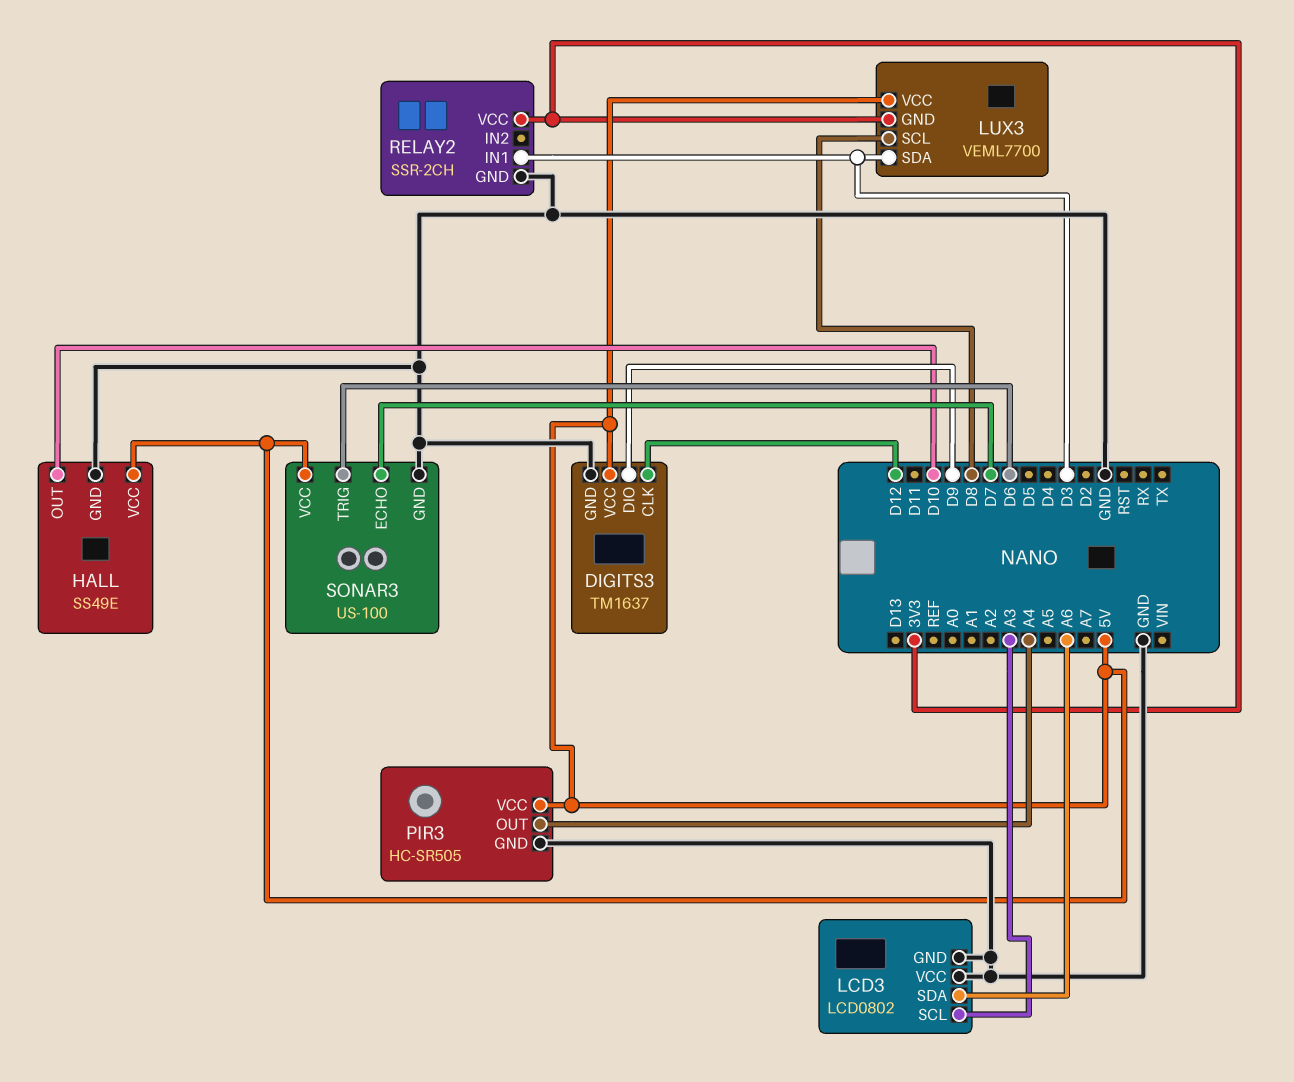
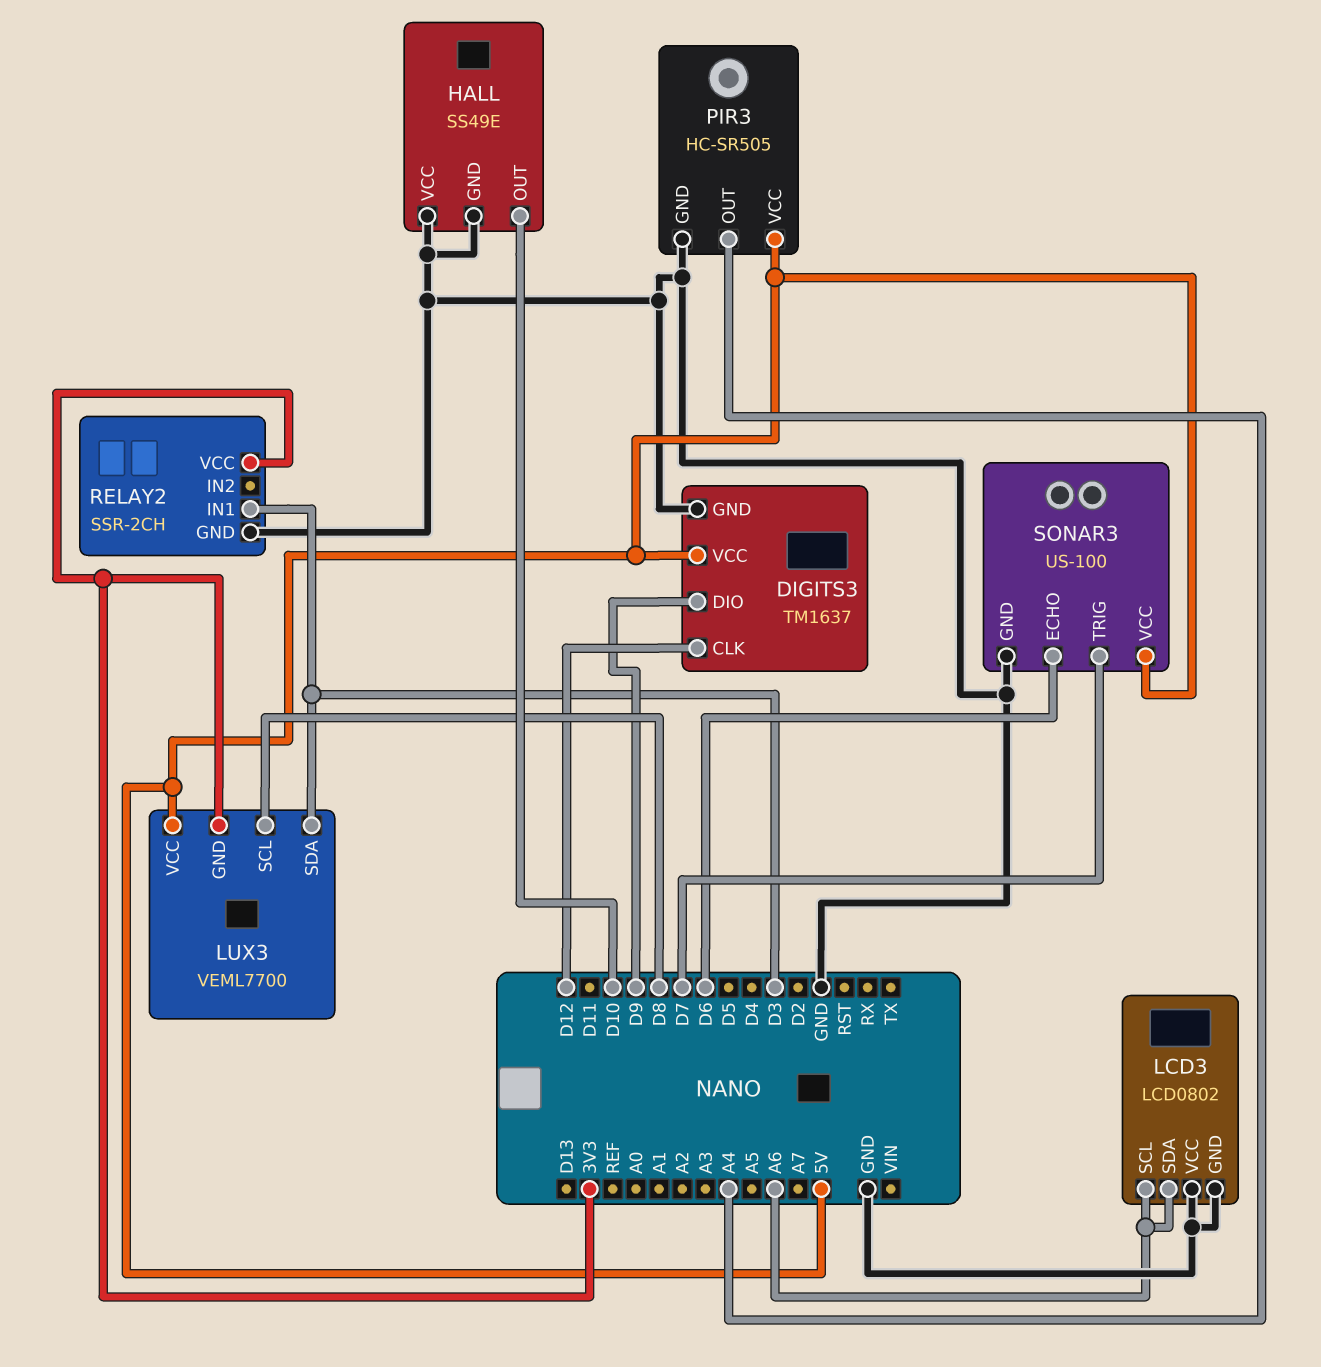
HALL pin VCC: 5V -> GND
LCD3 pin SCL: A3 -> A6
SONAR3 pin ECHO: D7 -> D6
SONAR3 pin TRIG: D6 -> D7

